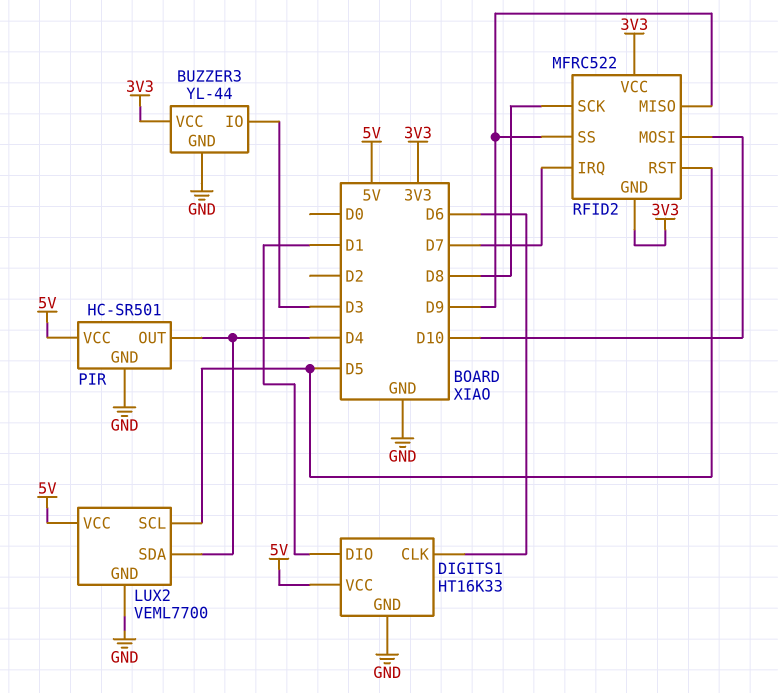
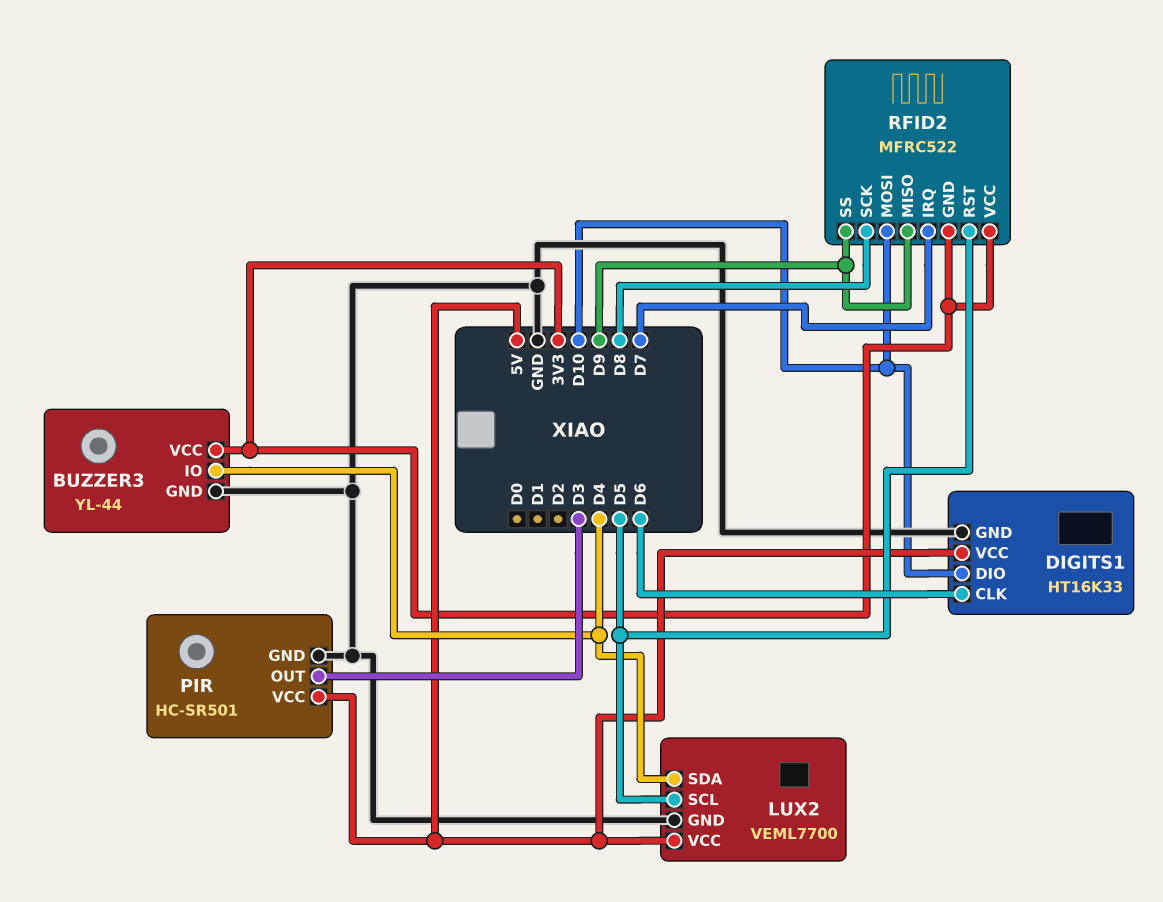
BUZZER3 pin IO: D3 -> D4
DIGITS1 pin DIO: D1 -> D10
PIR pin OUT: D4 -> D3

